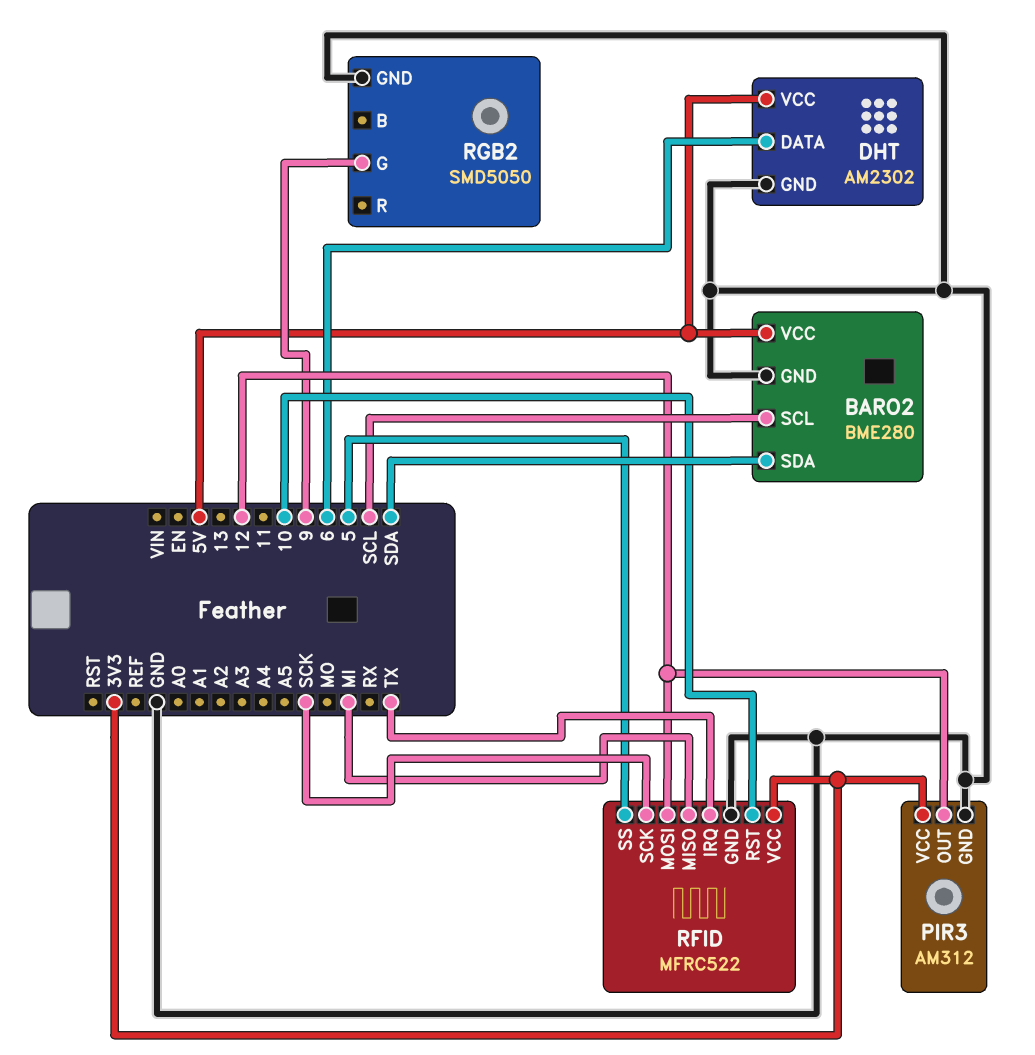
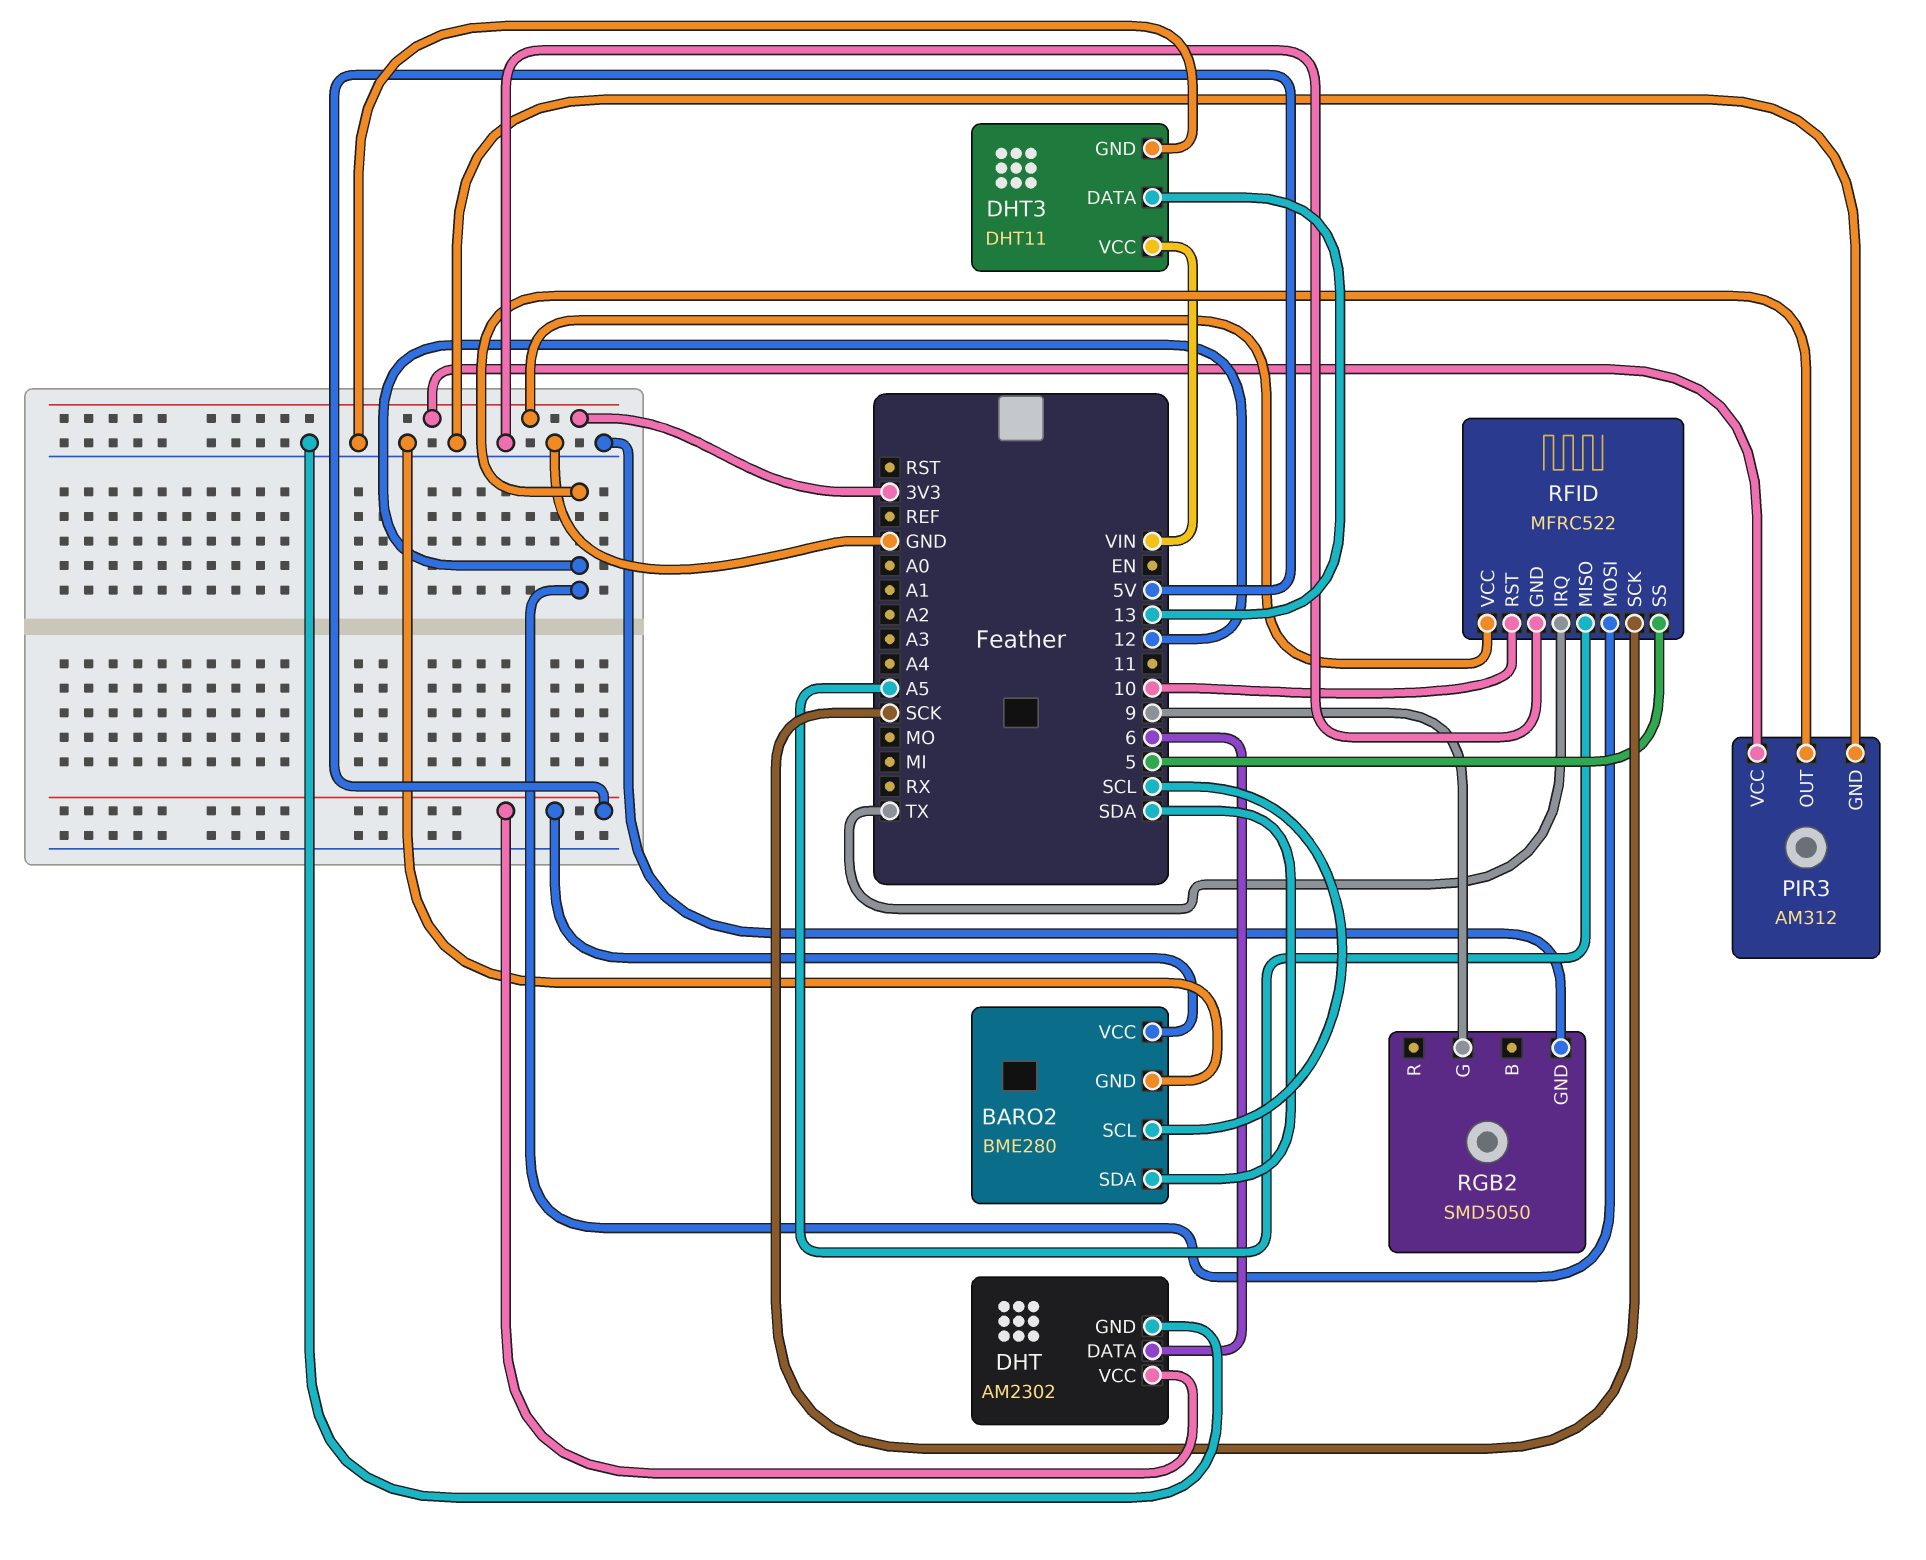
DHT3: none -> DHT11
DHT3 pin DATA: none -> 13
DHT3 pin GND: none -> GND
DHT3 pin VCC: none -> VIN
RFID pin MISO: MI -> A5

